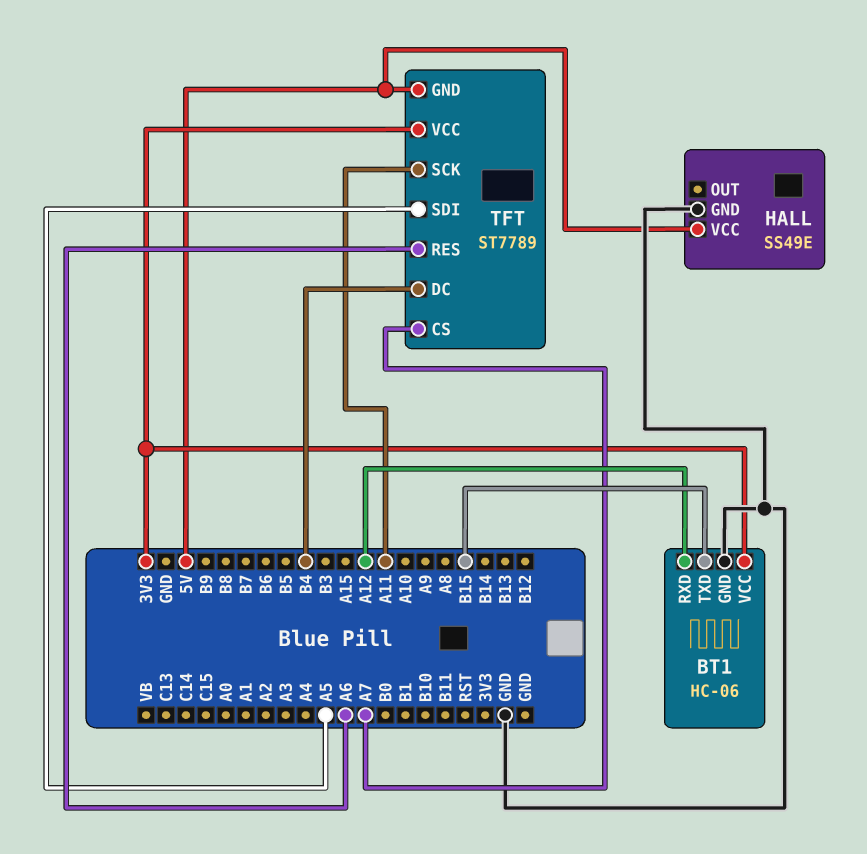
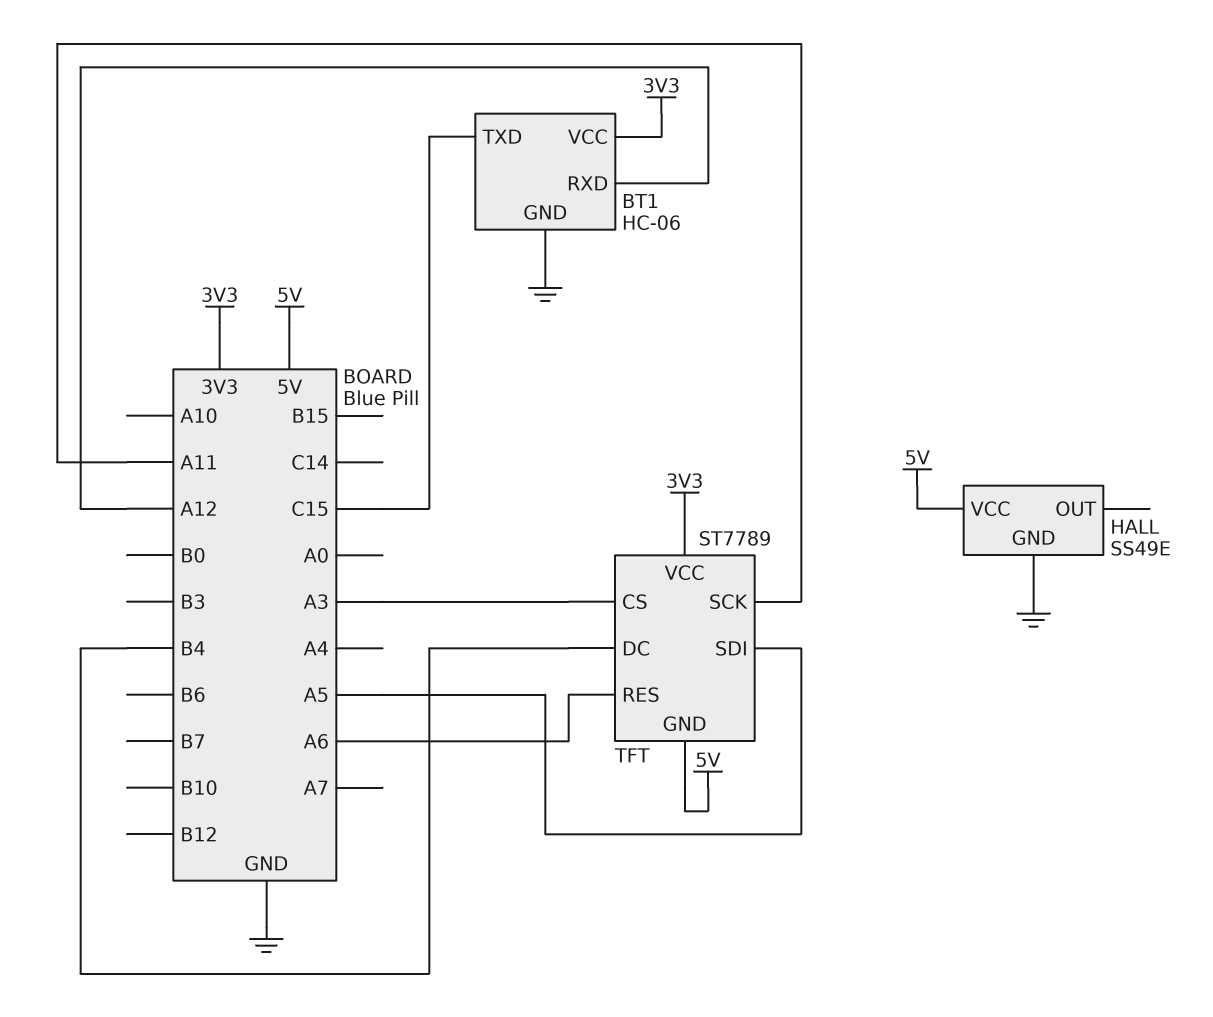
BT1 pin TXD: B15 -> C15
TFT pin CS: A7 -> A3

